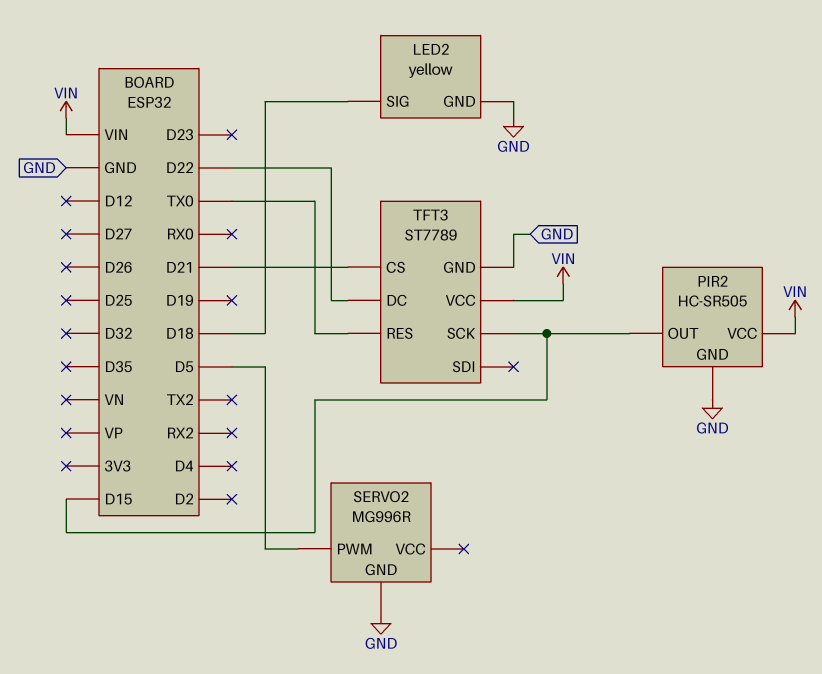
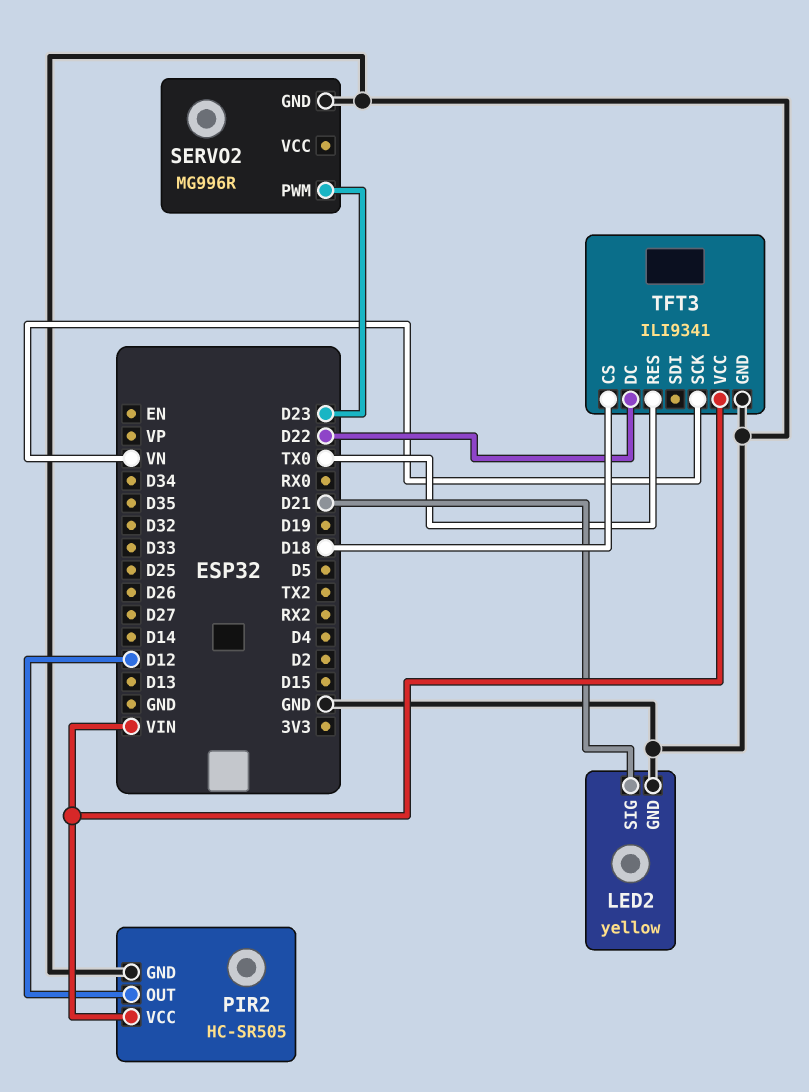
LED2 pin SIG: D18 -> D21
PIR2 pin OUT: D15 -> D12
SERVO2 pin PWM: D5 -> D23
TFT3: ST7789 -> ILI9341
TFT3 pin CS: D21 -> D18
TFT3 pin SCK: D15 -> VN

